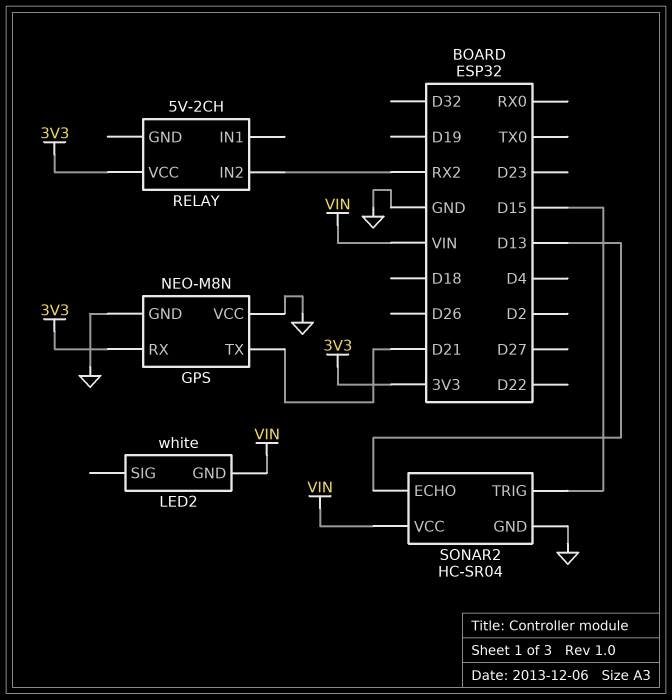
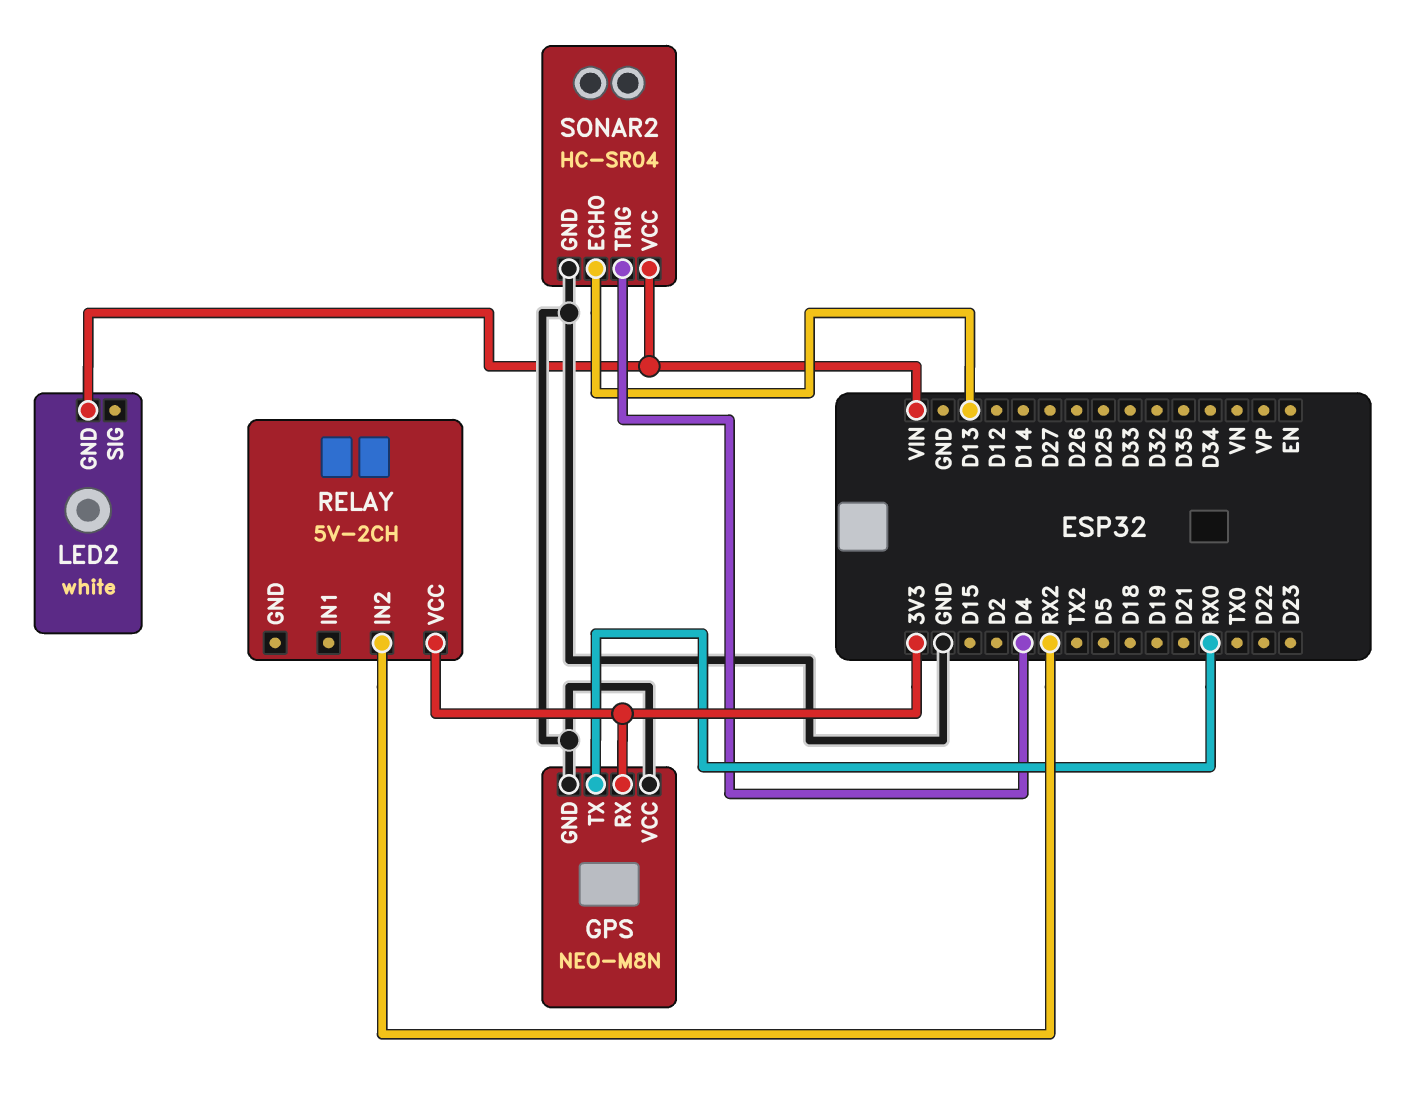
GPS pin TX: D21 -> RX0
SONAR2 pin TRIG: D15 -> D4

